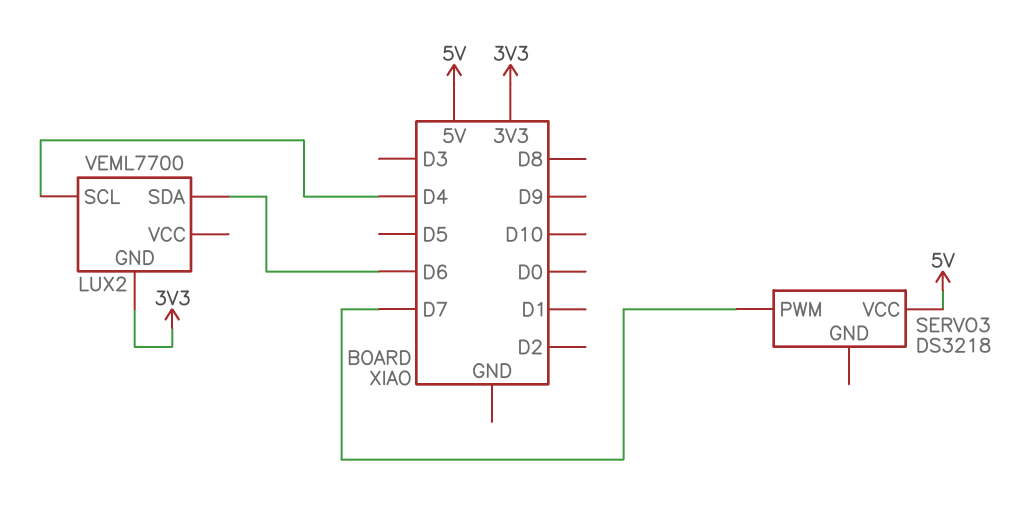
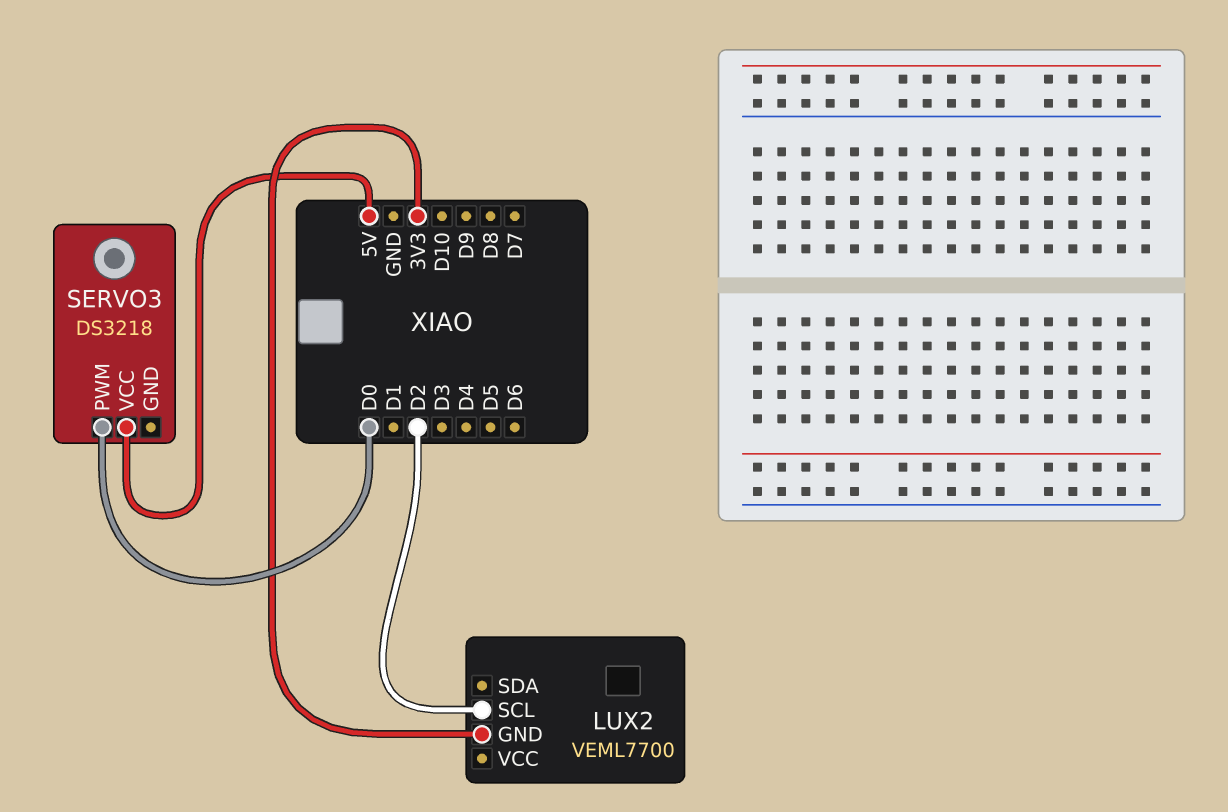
LUX2 pin SCL: D4 -> D2
LUX2 pin SDA: D6 -> none
SERVO3 pin PWM: D7 -> D0

